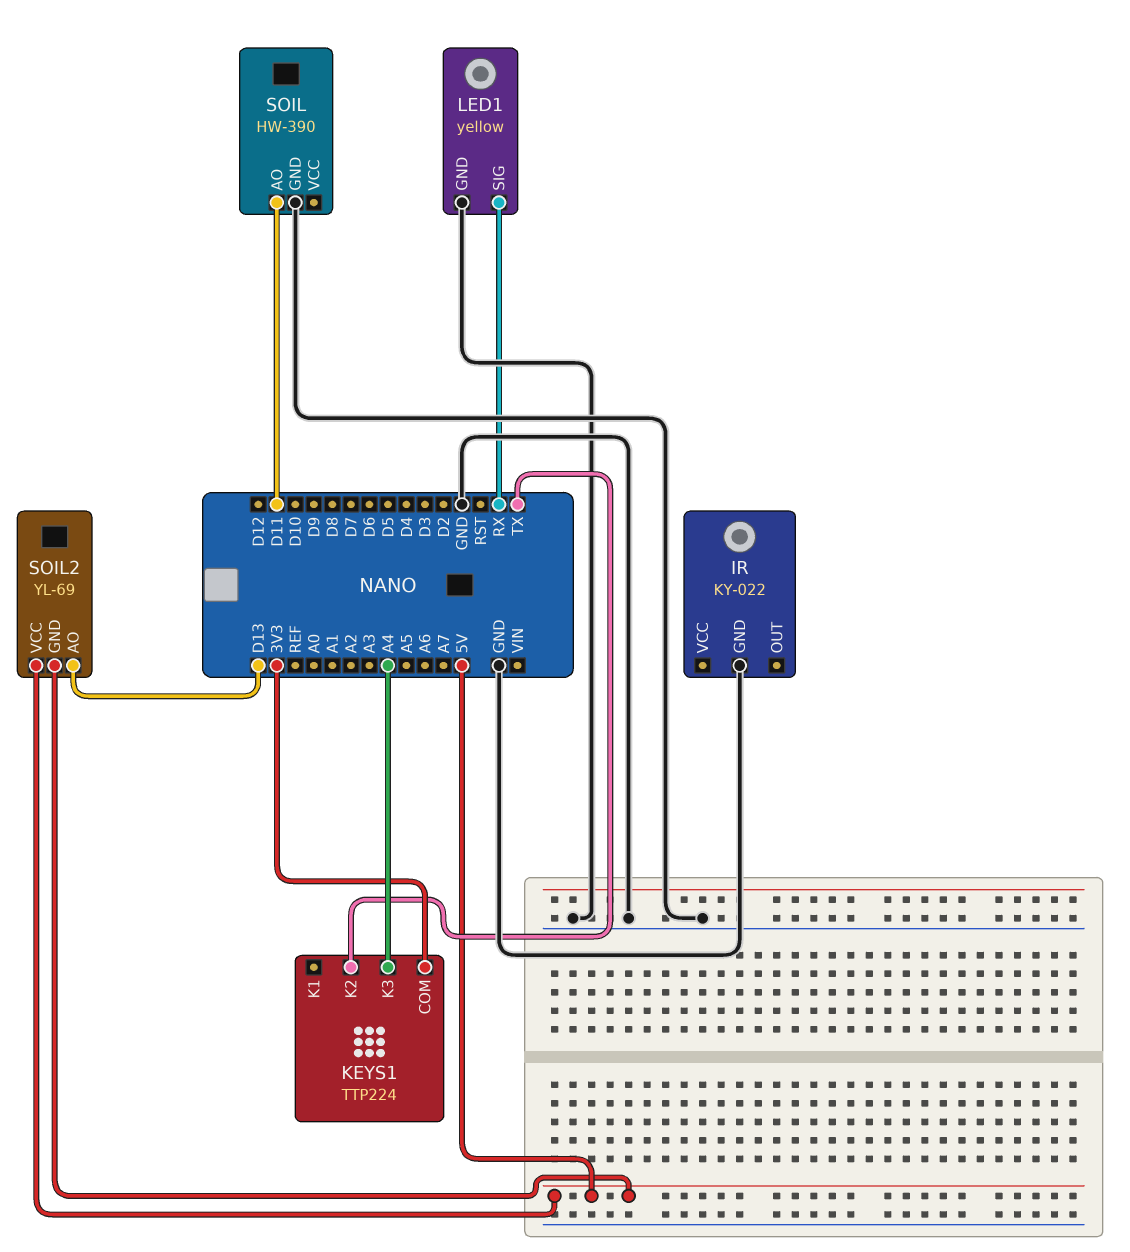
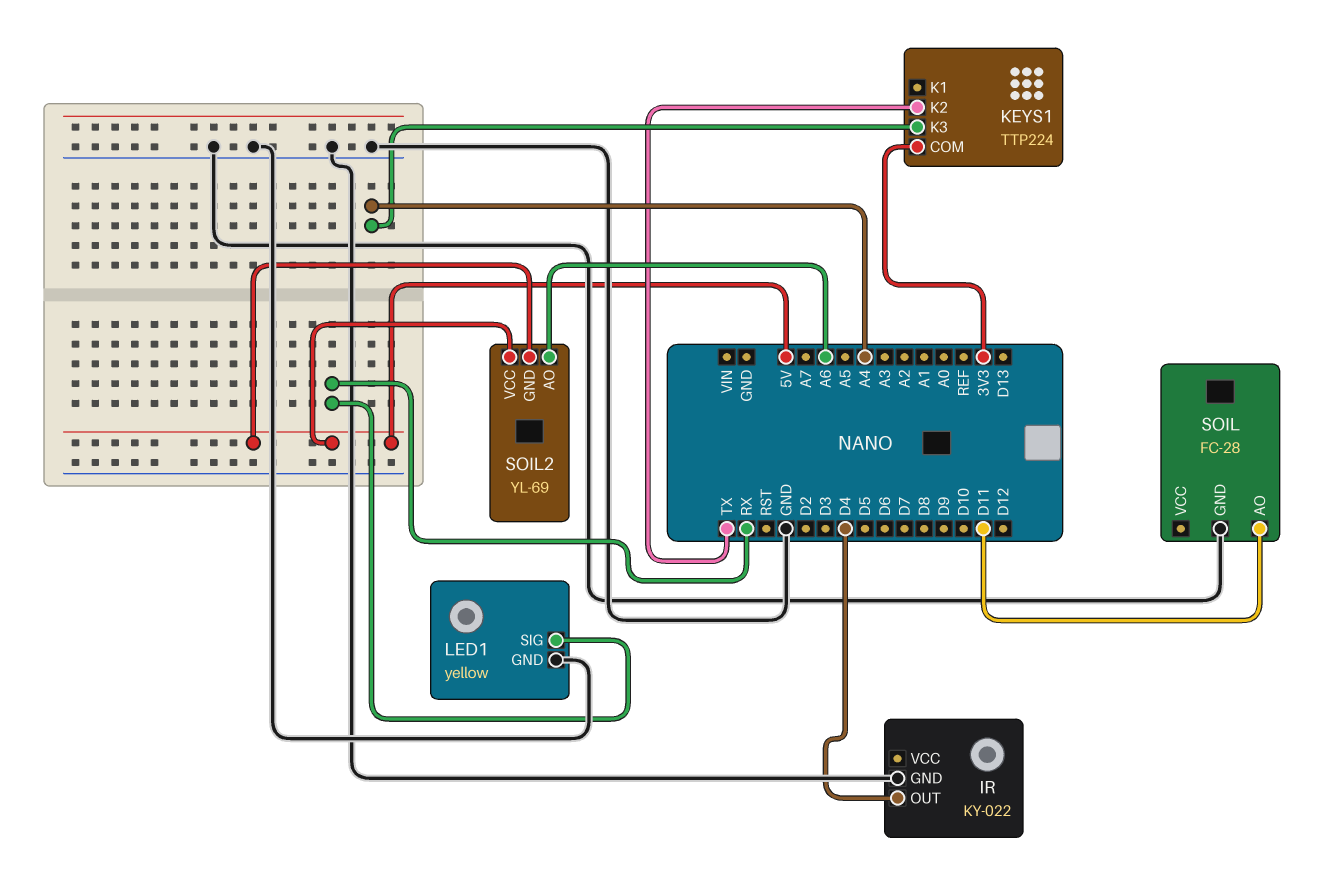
IR pin OUT: none -> D4
SOIL: HW-390 -> FC-28
SOIL2 pin AO: D13 -> A6

